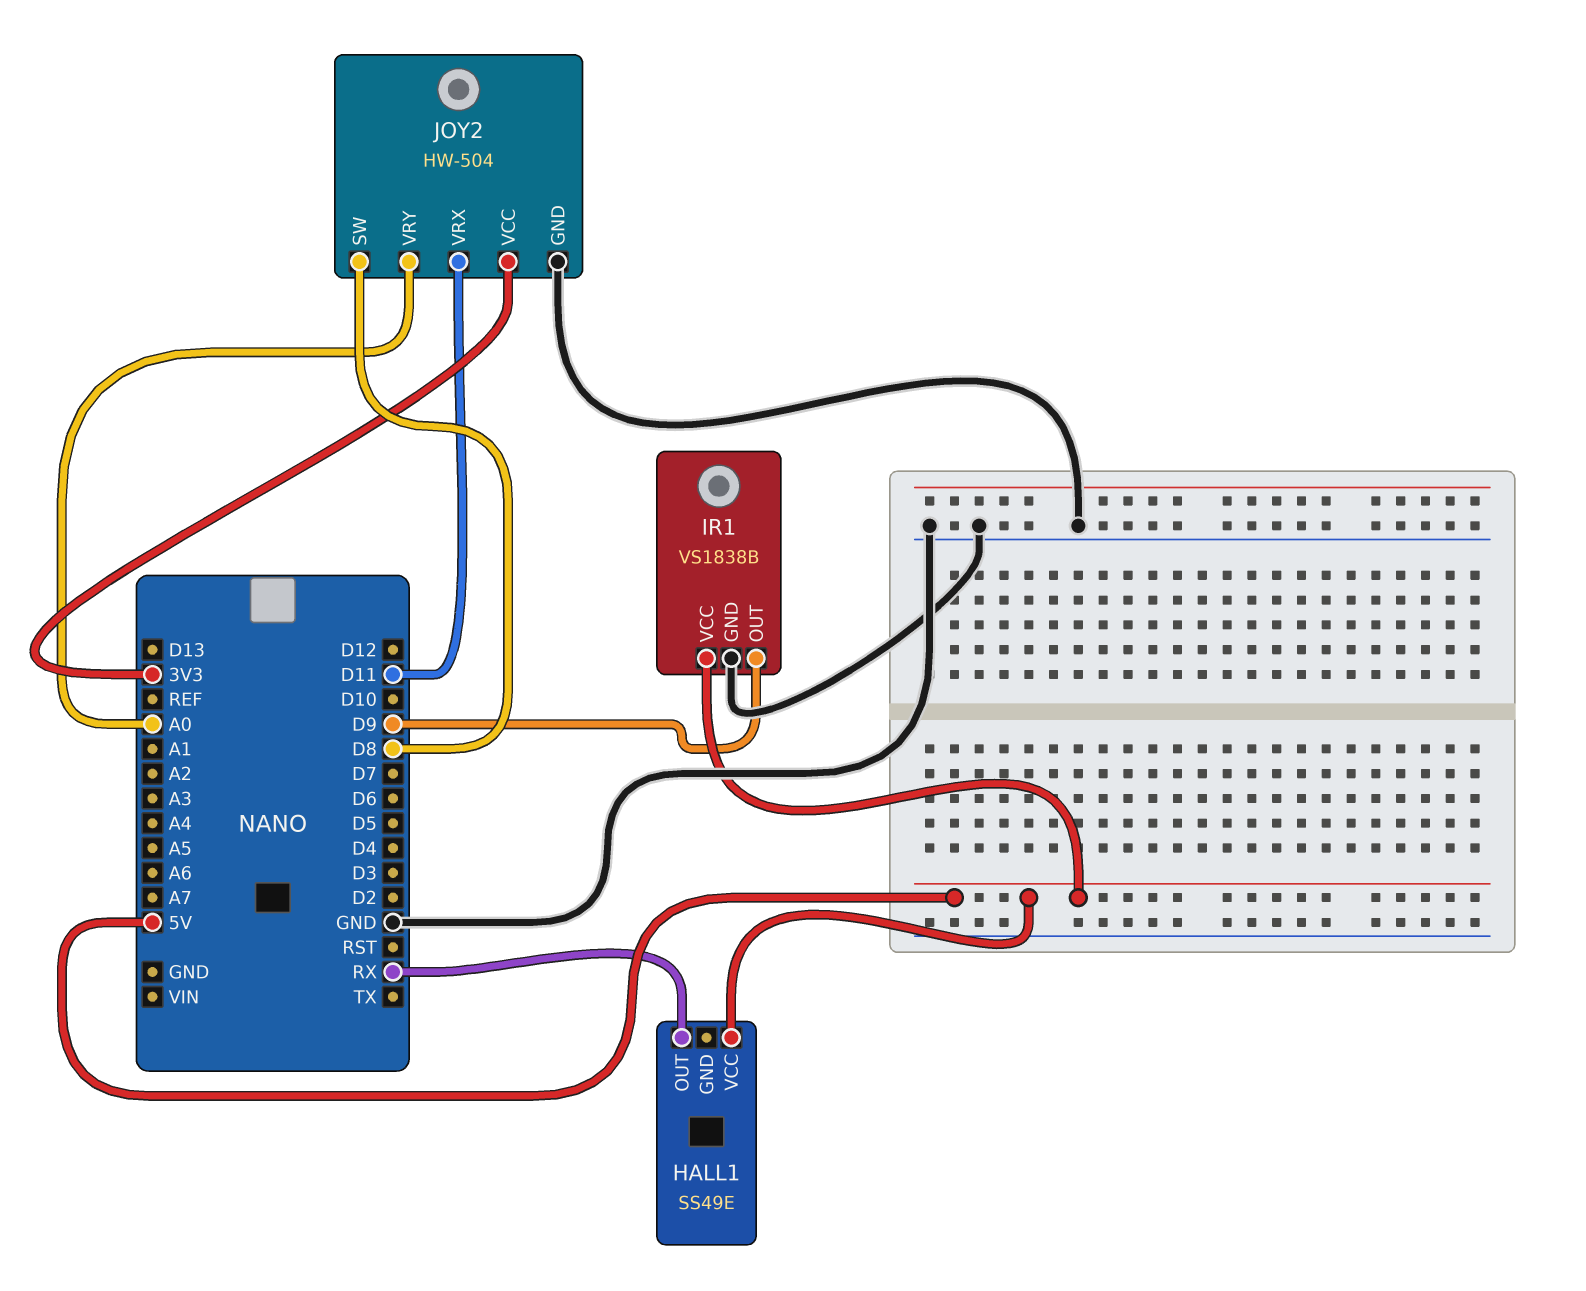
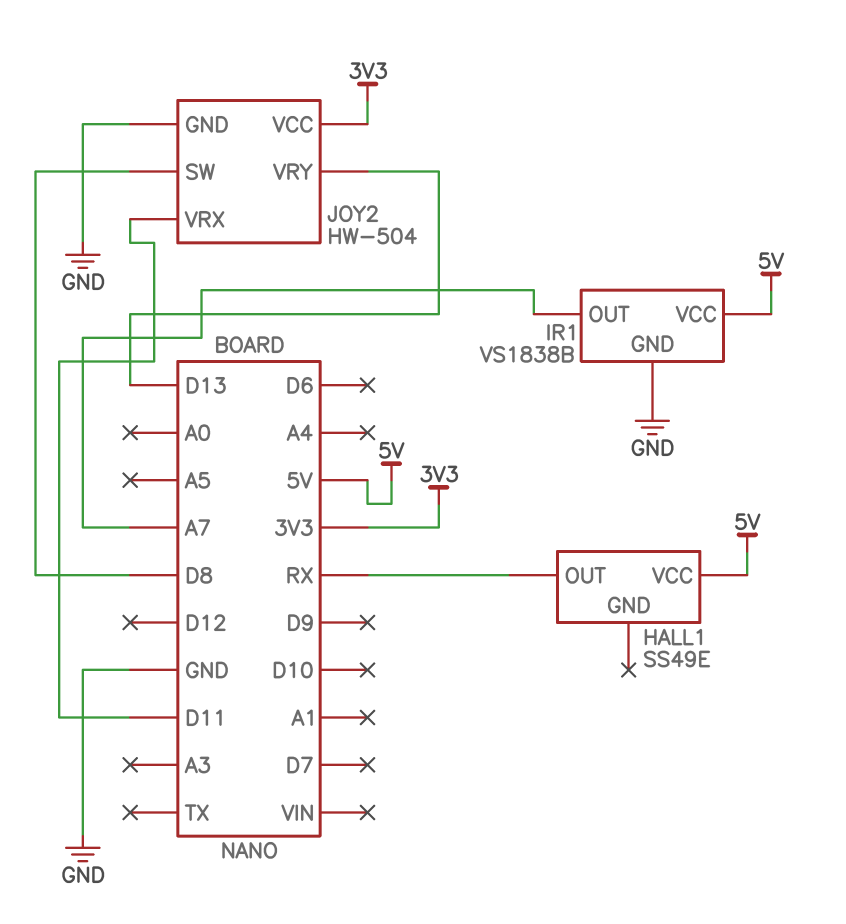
IR1 pin OUT: D9 -> A7
JOY2 pin VRY: A0 -> D13

